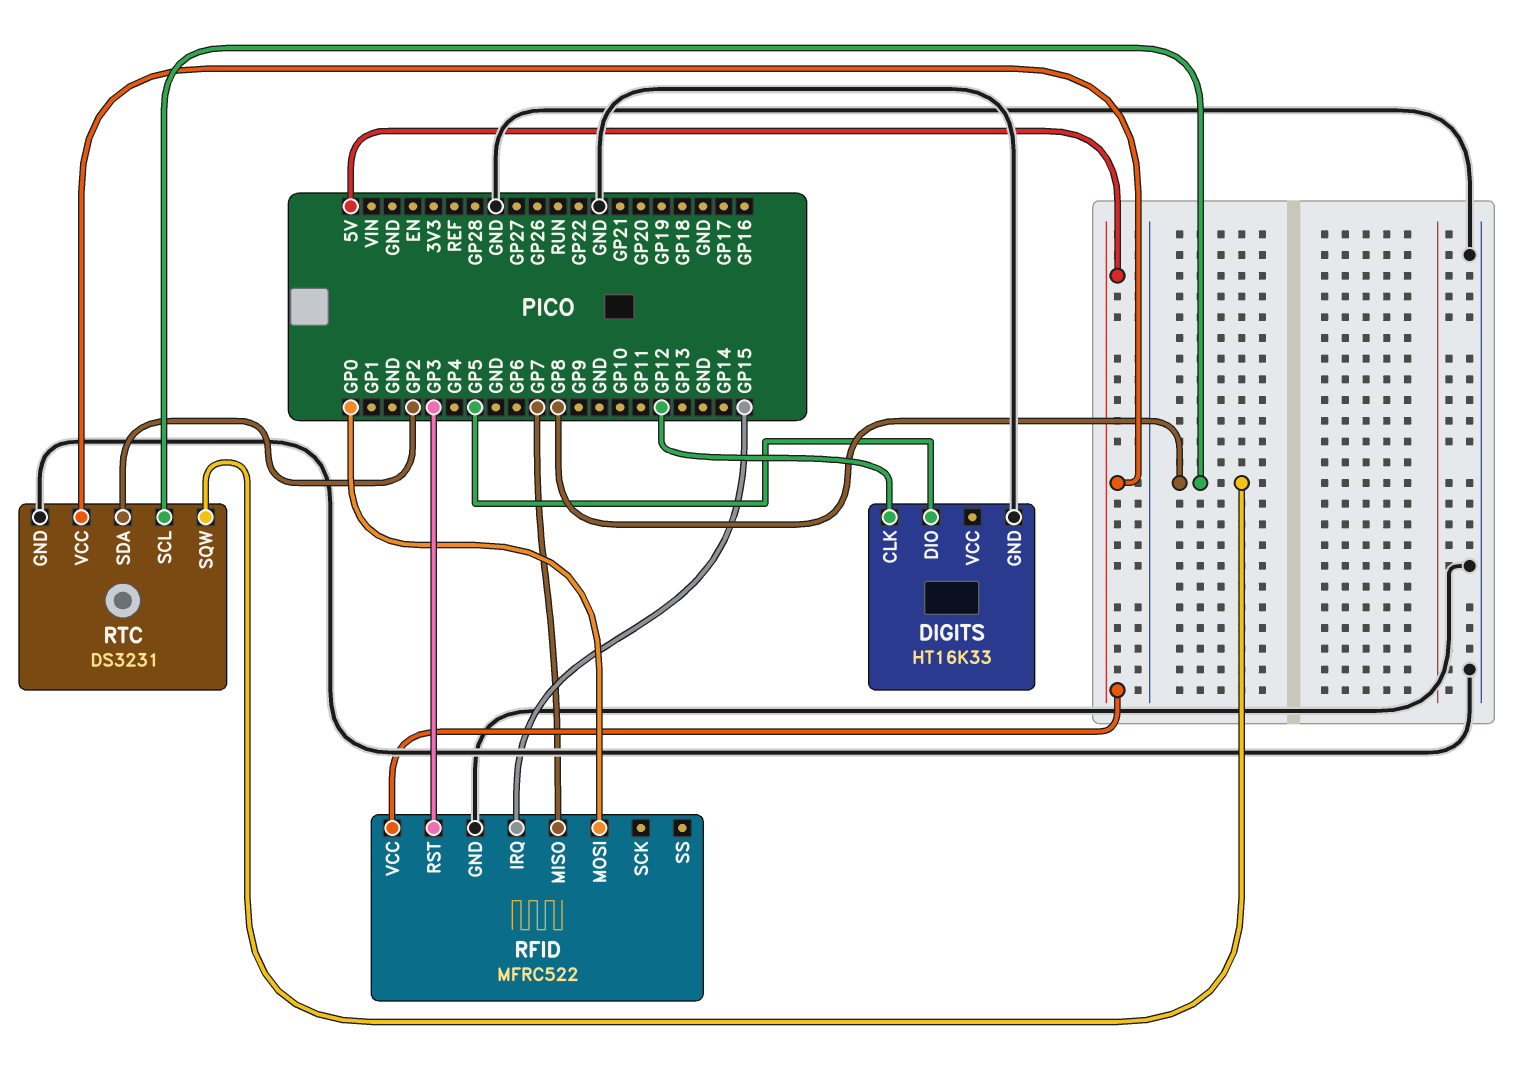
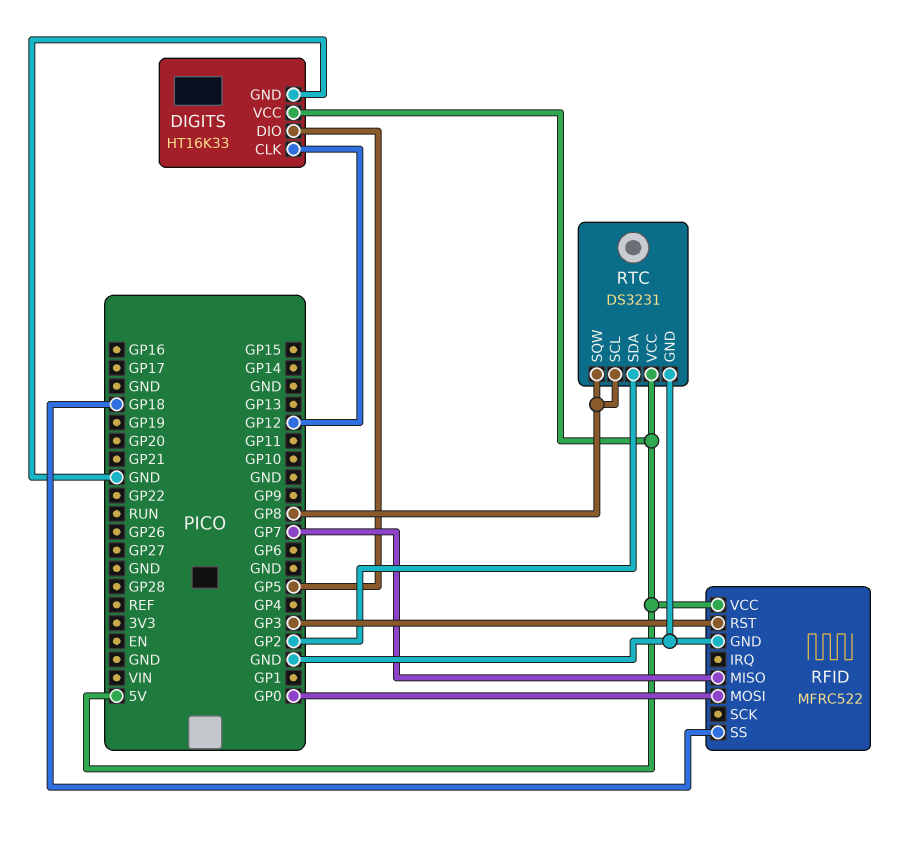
DIGITS pin VCC: none -> 5V
RFID pin IRQ: GP15 -> none
RFID pin SS: none -> GP18

